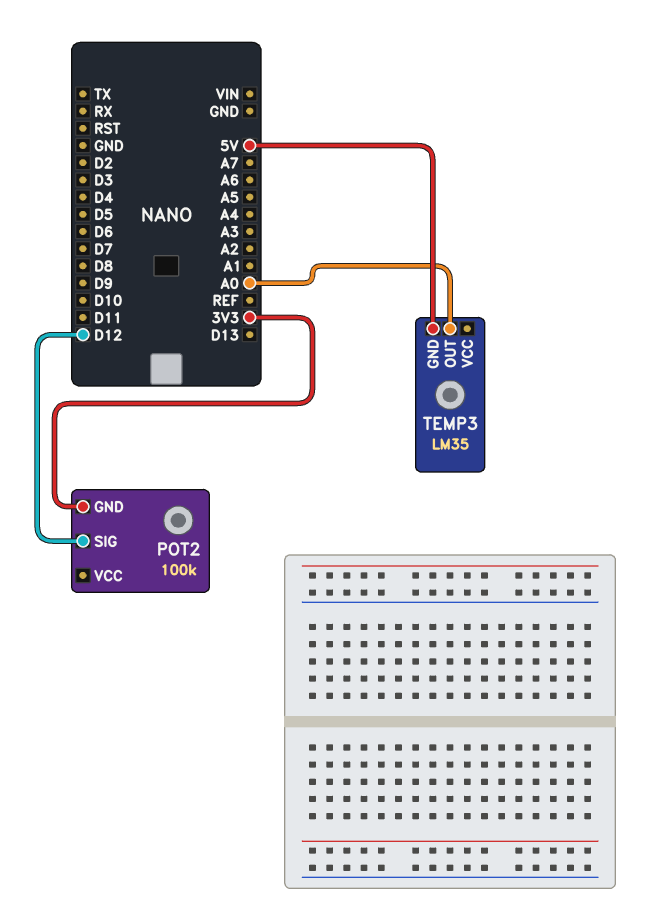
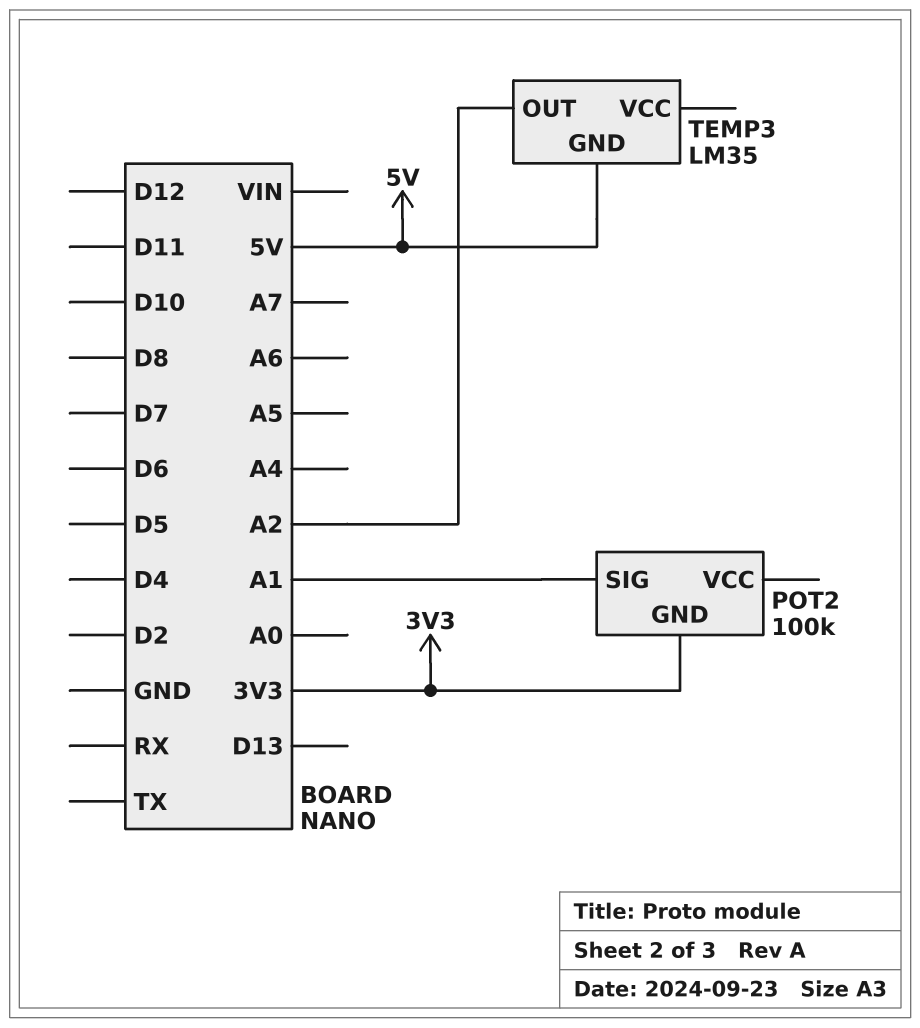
POT2 pin SIG: D12 -> A1
TEMP3 pin OUT: A0 -> A2

